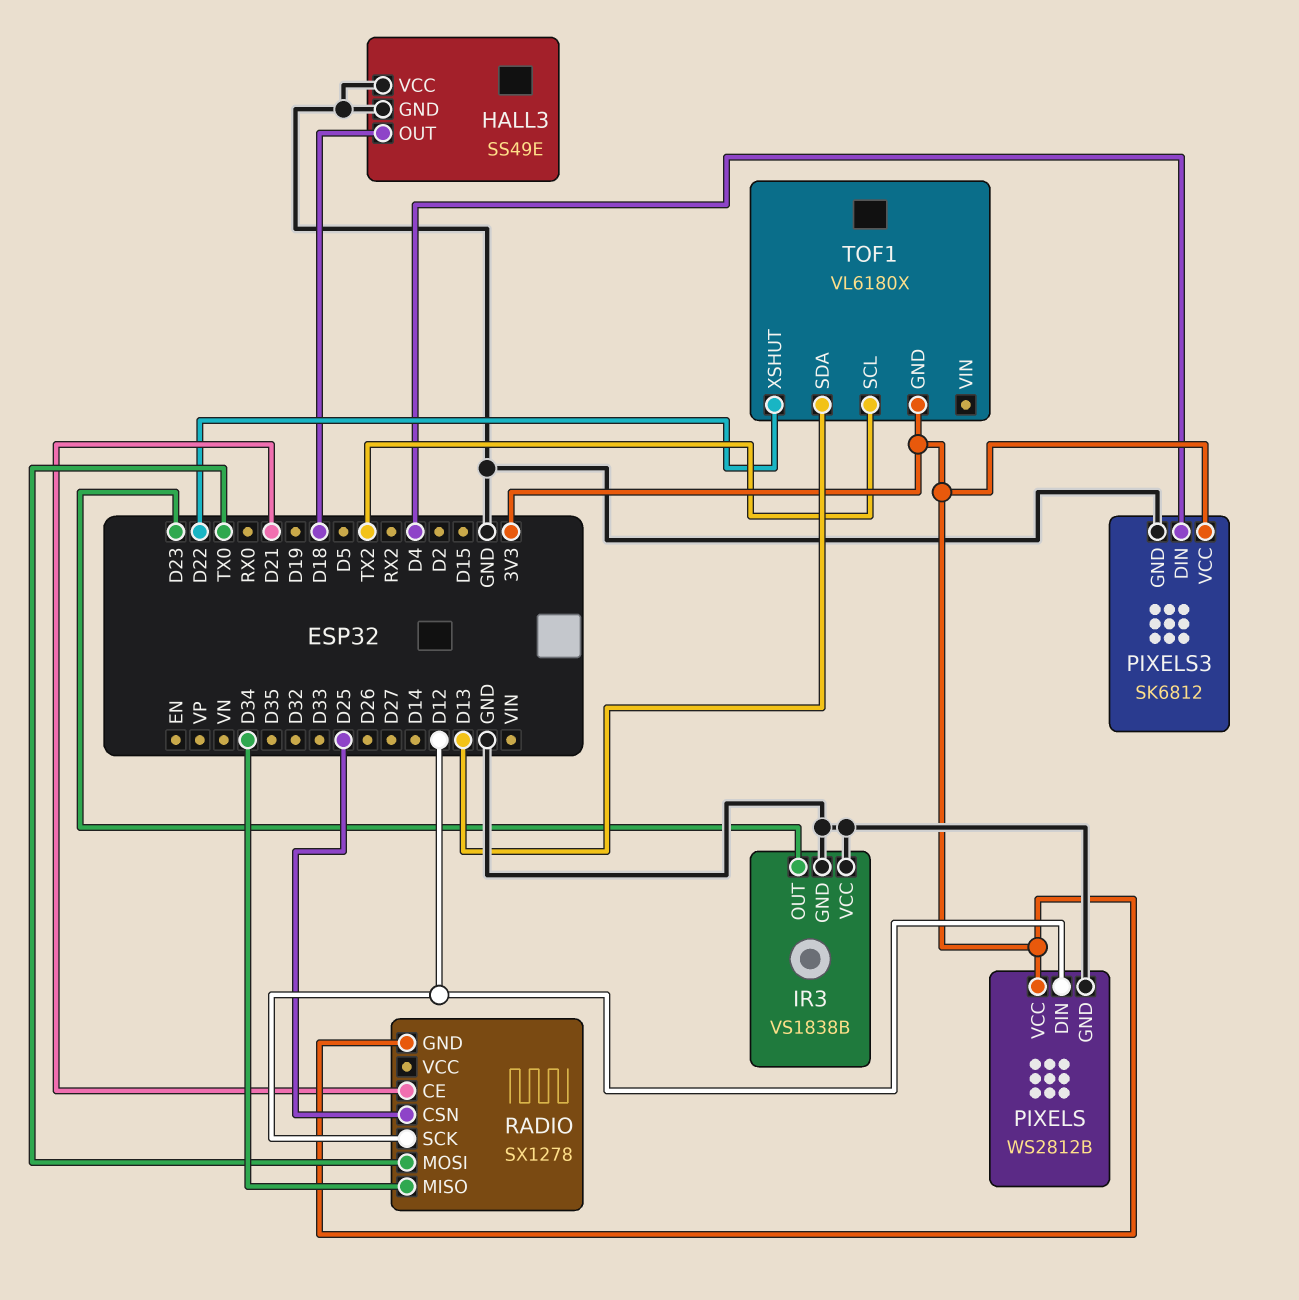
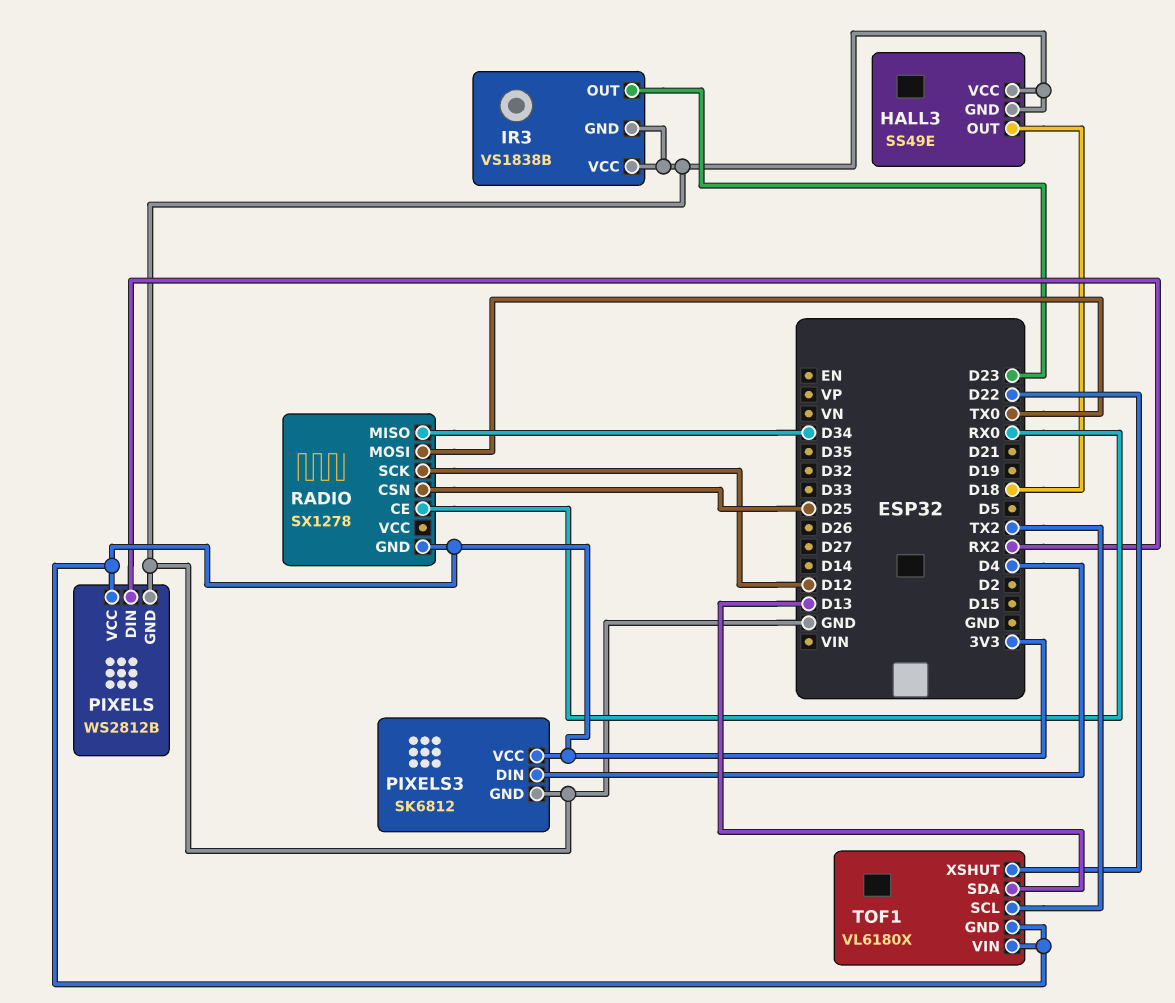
PIXELS pin DIN: D12 -> RX2
RADIO pin CE: D21 -> RX0
TOF1 pin VIN: none -> 3V3

